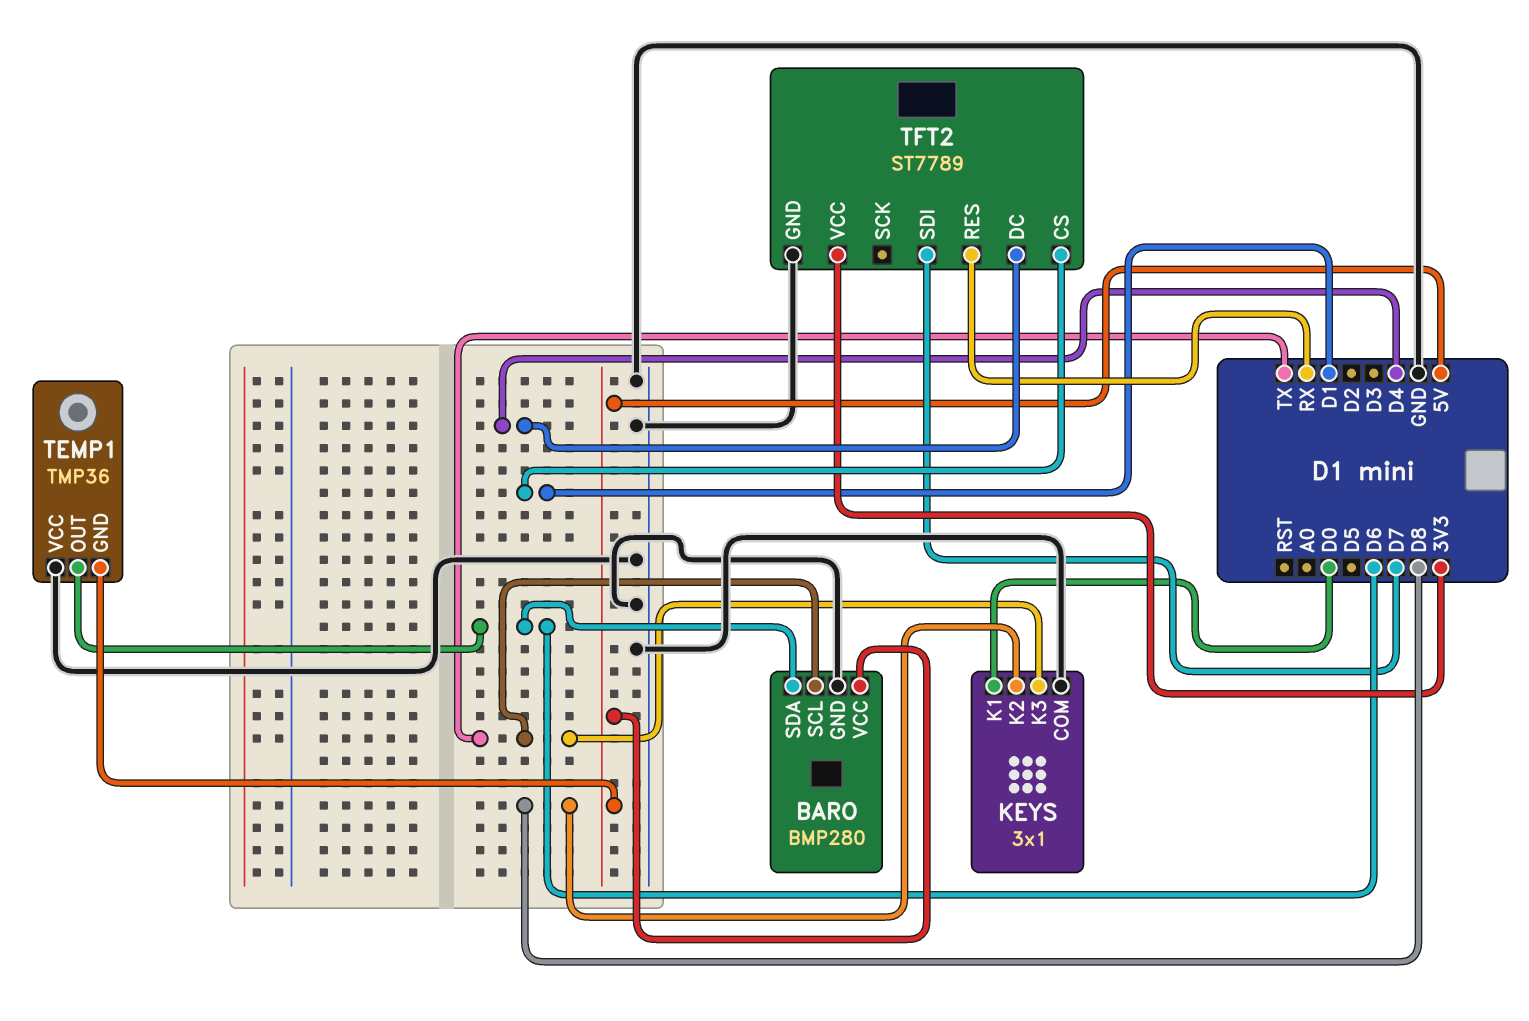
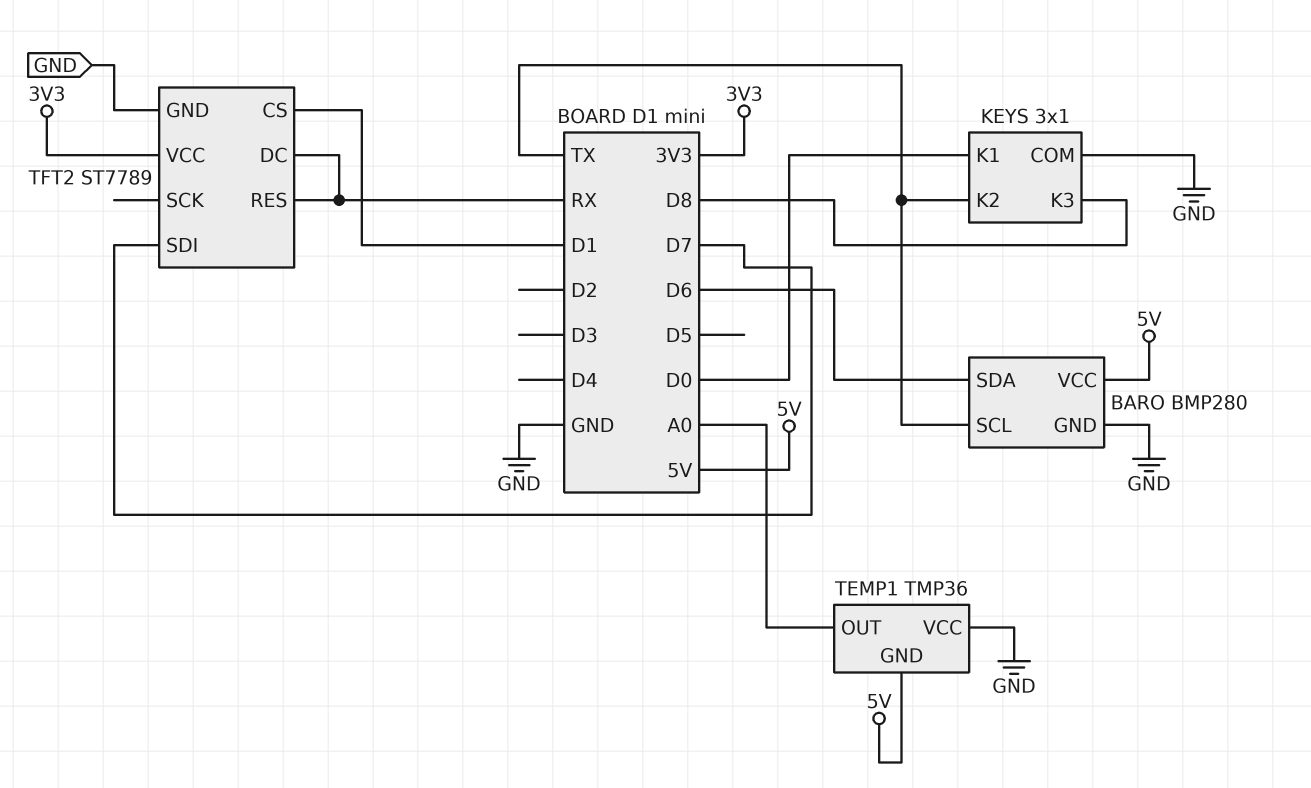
KEYS pin K2: D8 -> TX
KEYS pin K3: TX -> D8
TEMP1 pin OUT: D6 -> A0
TFT2 pin DC: D4 -> RX

